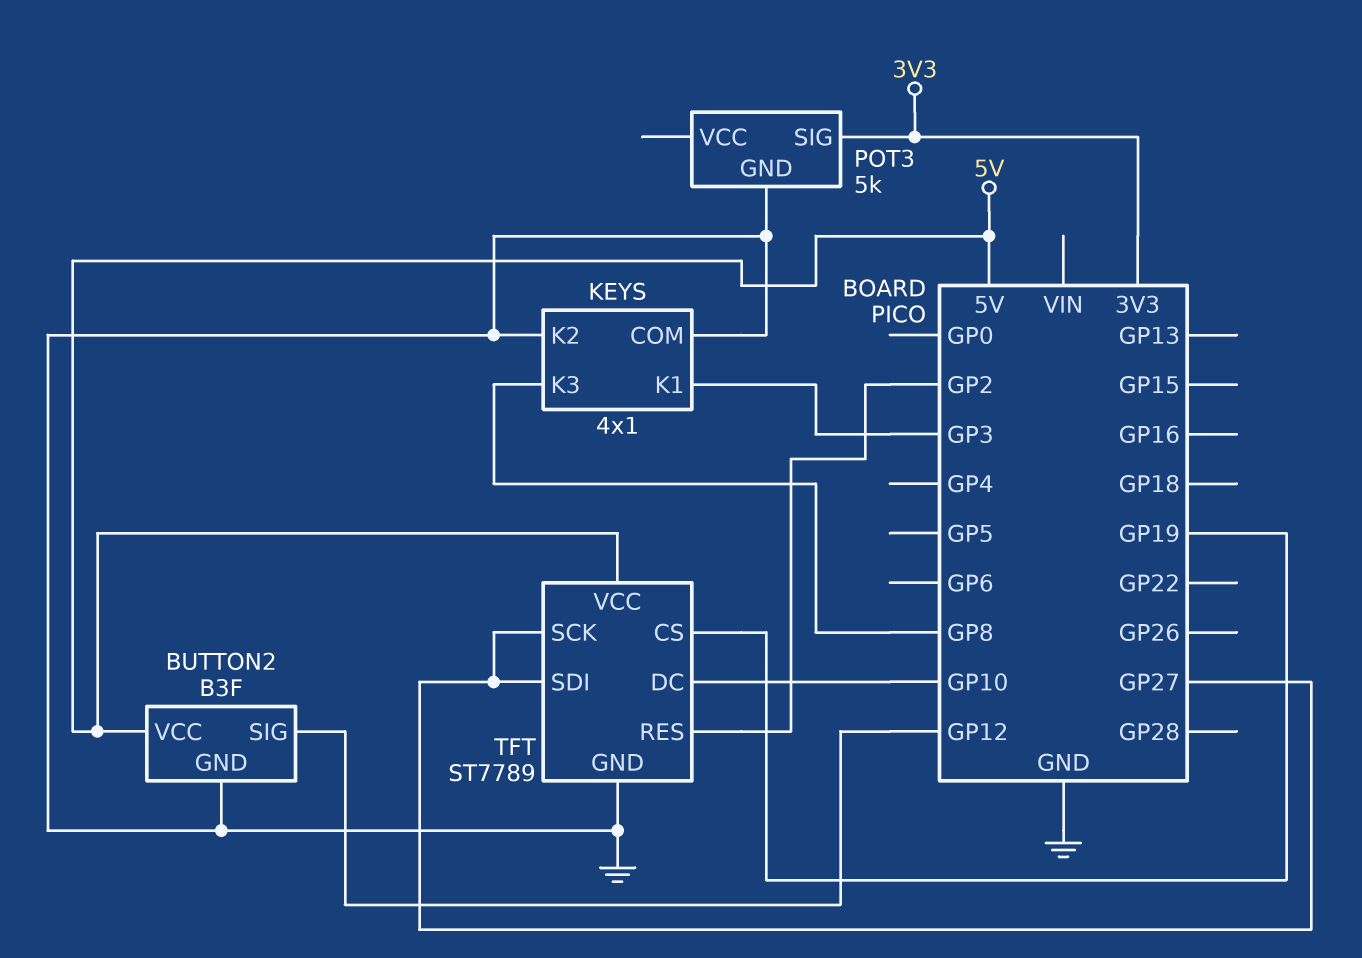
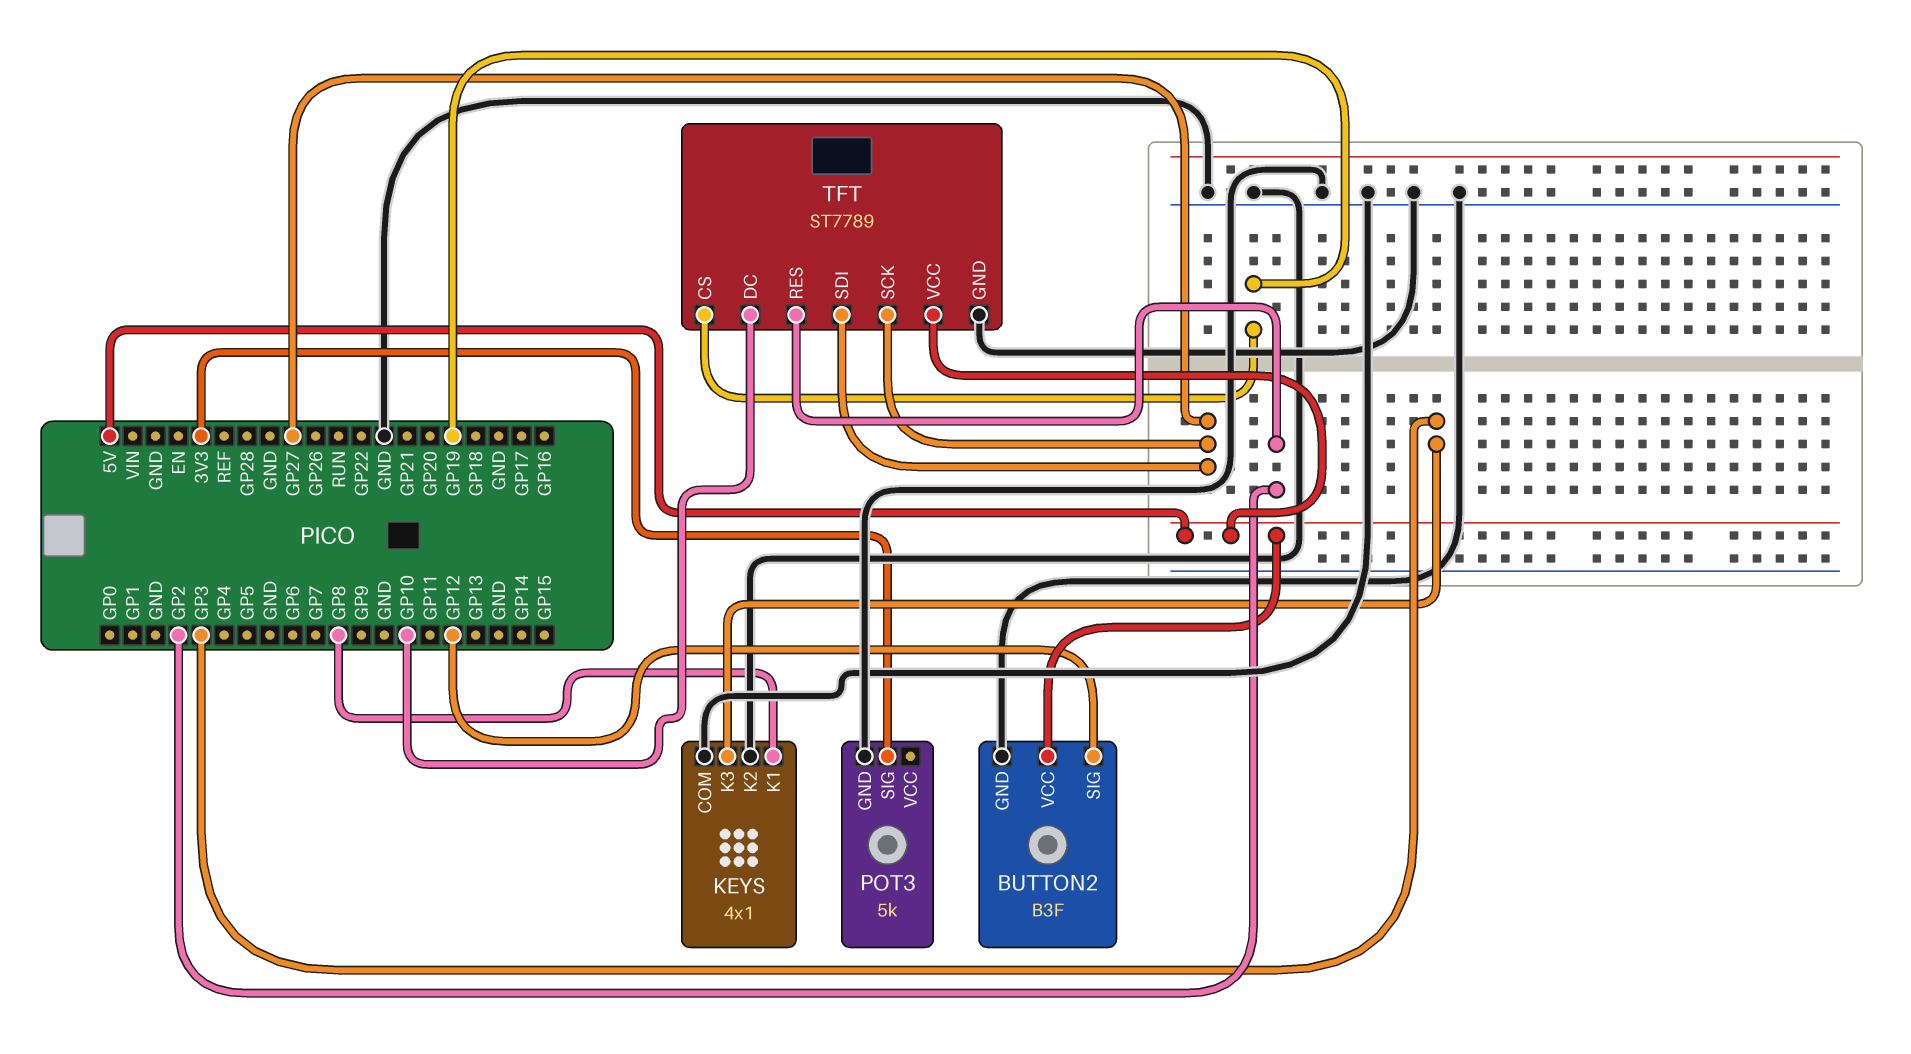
KEYS pin K1: GP3 -> GP8
KEYS pin K3: GP8 -> GP3

